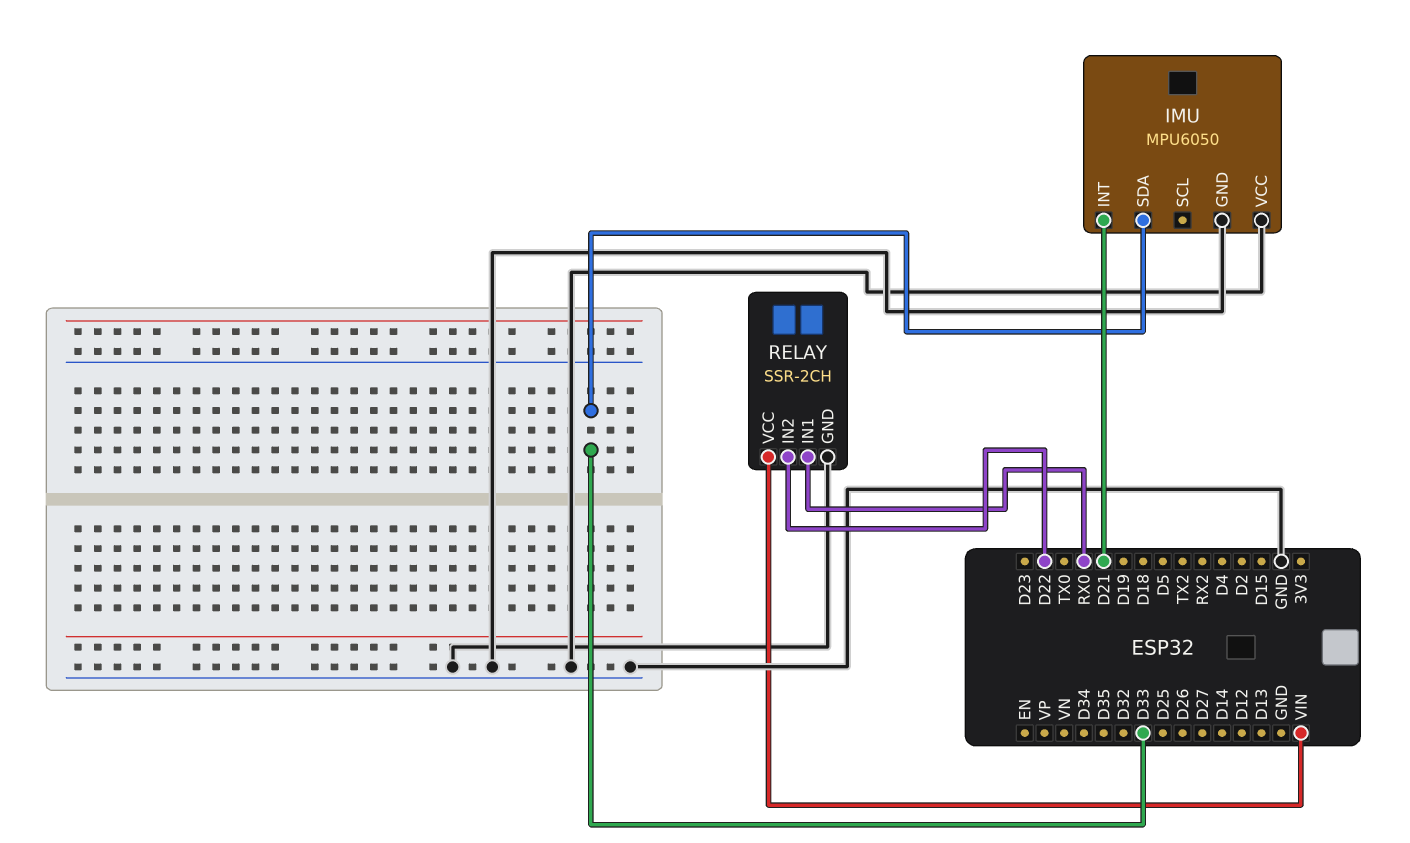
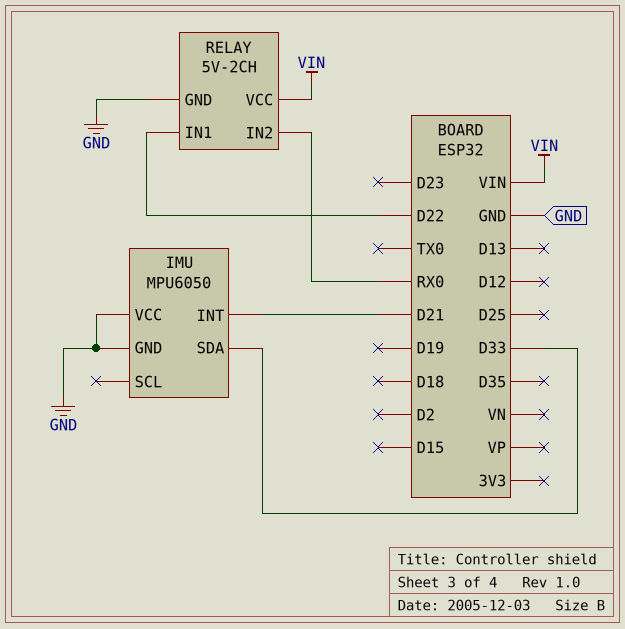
RELAY: SSR-2CH -> 5V-2CH
RELAY pin IN1: RX0 -> D22
RELAY pin IN2: D22 -> RX0

